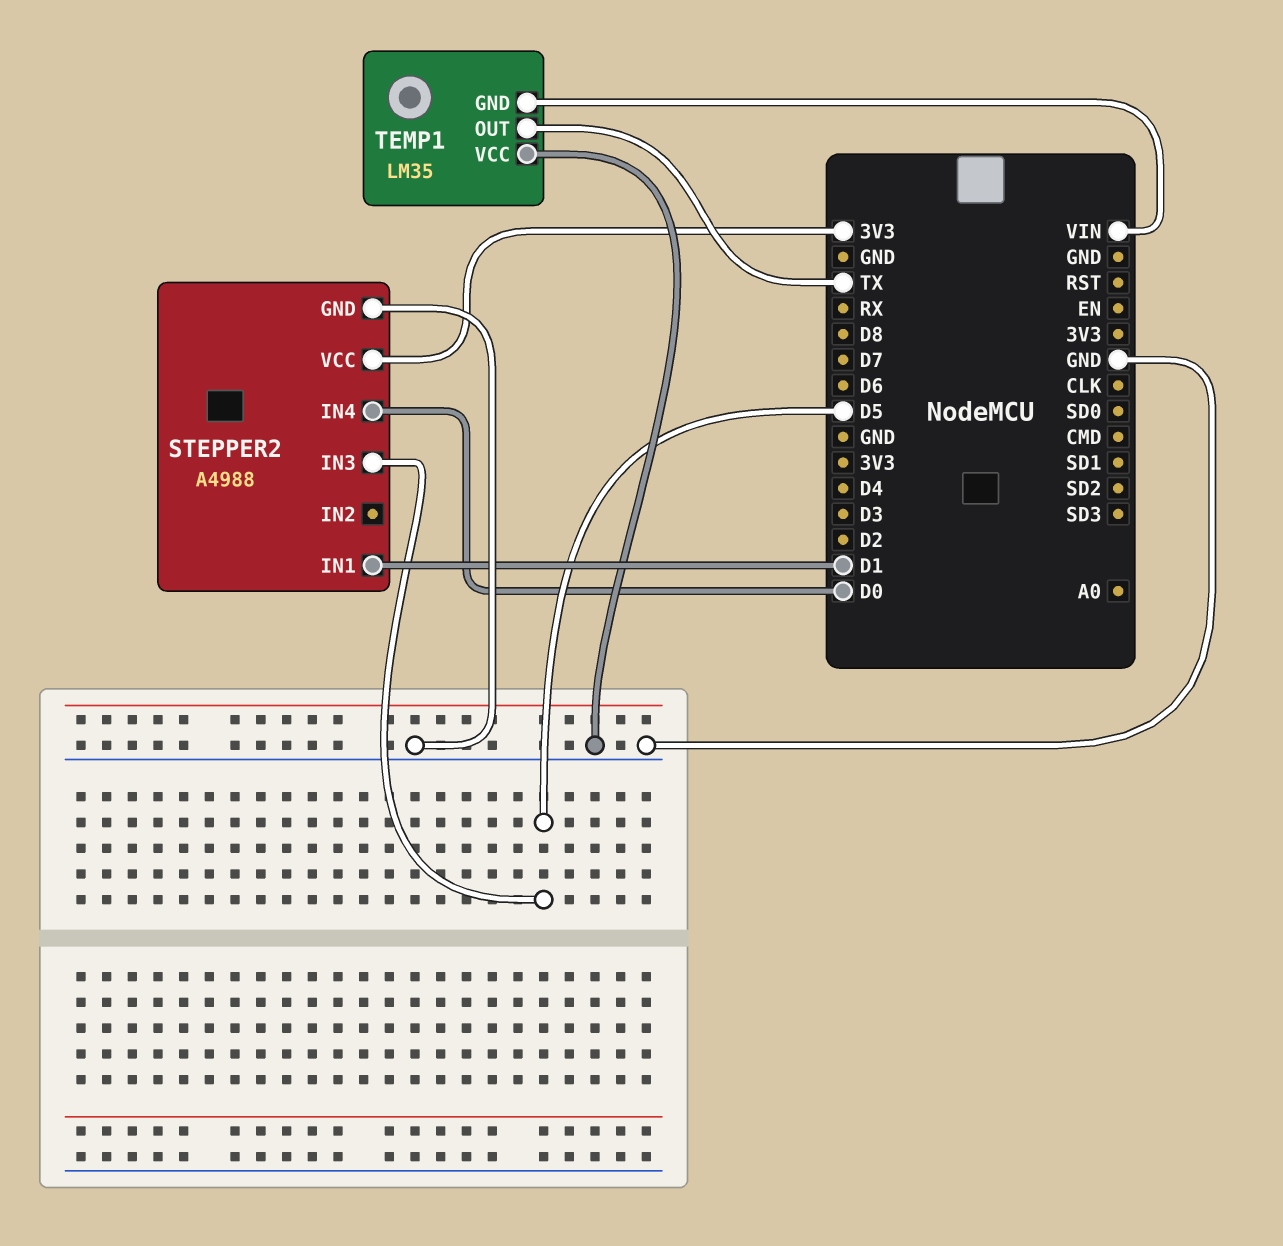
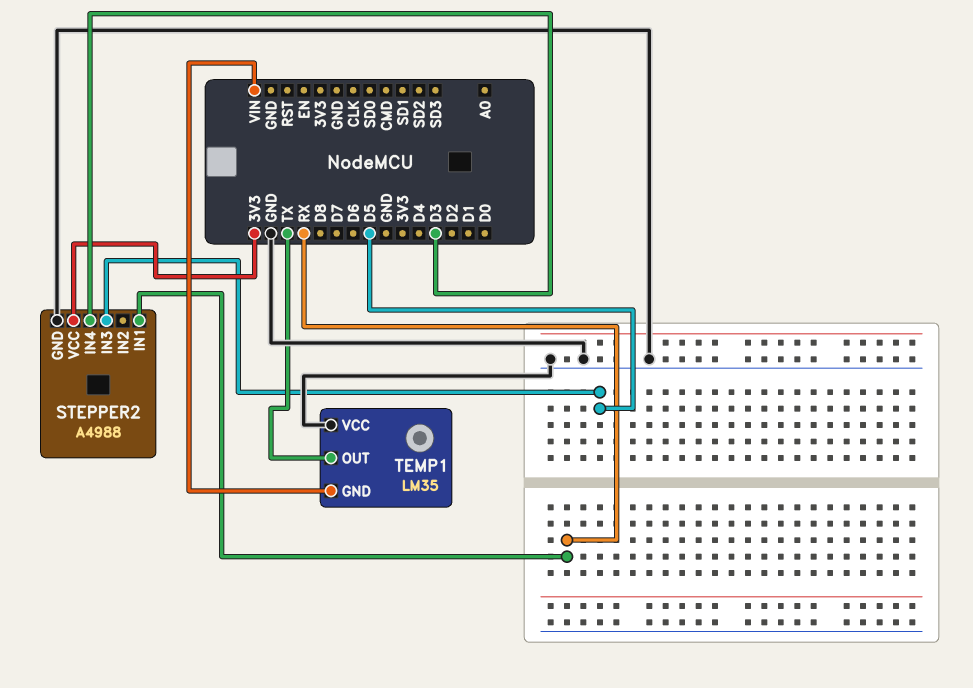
STEPPER2 pin IN1: D1 -> RX
STEPPER2 pin IN4: D0 -> D3

